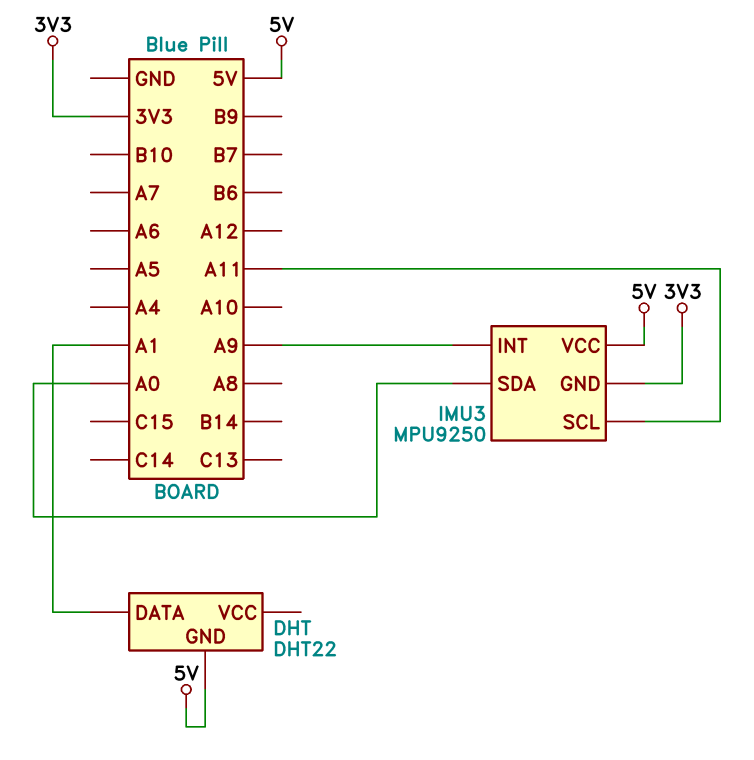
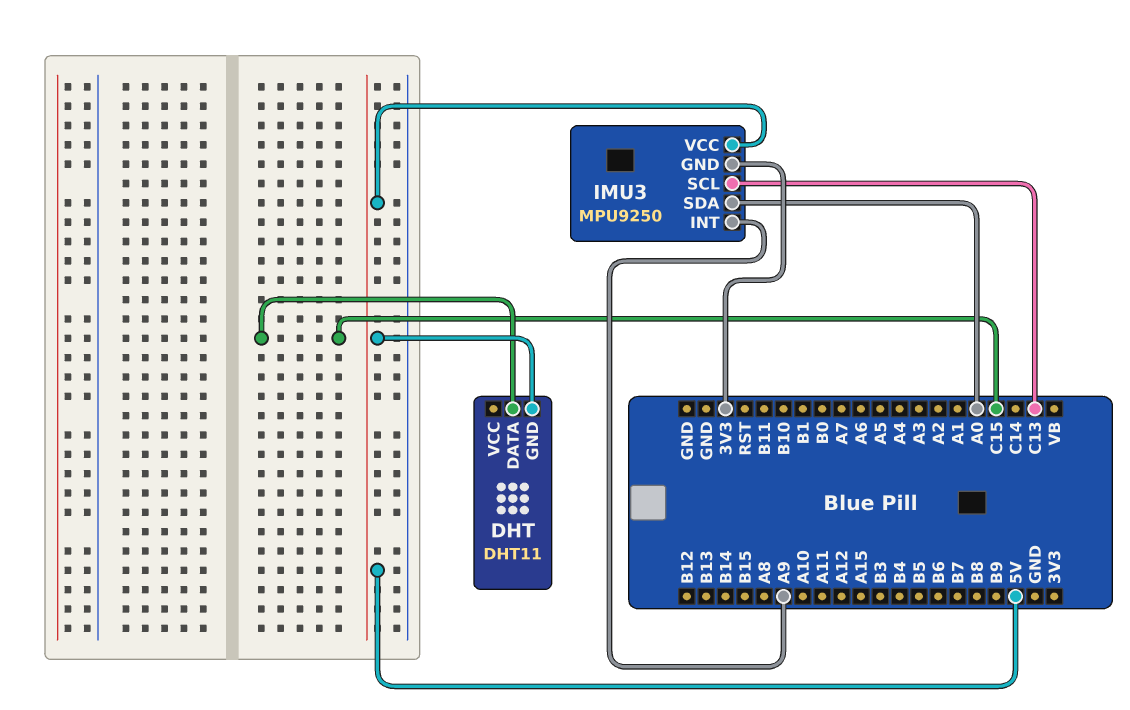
DHT: DHT22 -> DHT11
DHT pin DATA: A1 -> C15
IMU3 pin SCL: A11 -> C13

